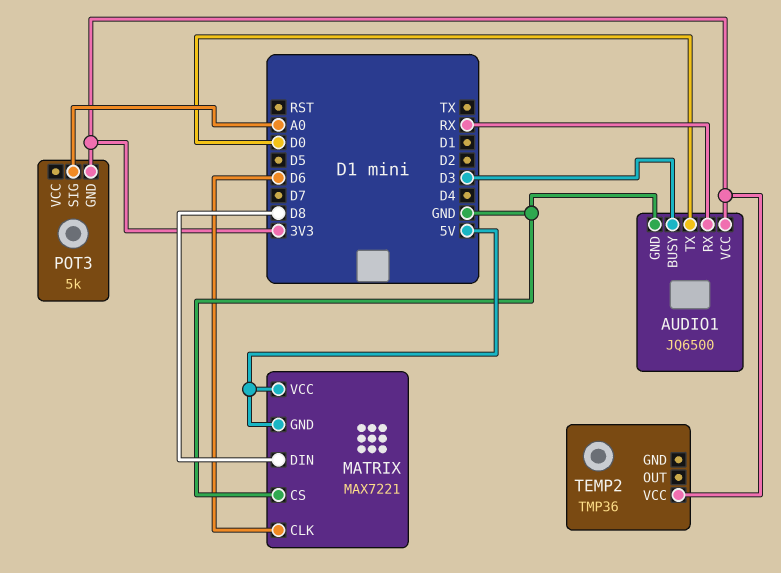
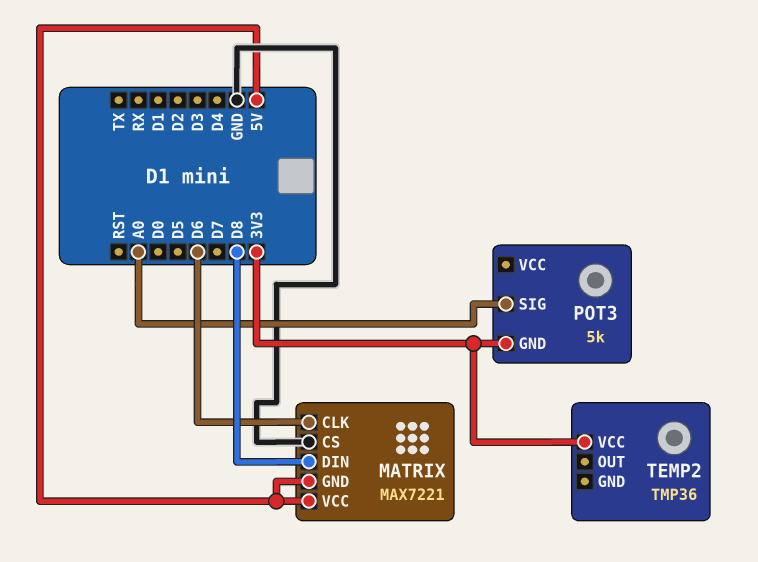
AUDIO1: JQ6500 -> none
AUDIO1 pin BUSY: D3 -> none
AUDIO1 pin GND: GND -> none
AUDIO1 pin RX: RX -> none
AUDIO1 pin TX: D0 -> none
AUDIO1 pin VCC: 3V3 -> none

